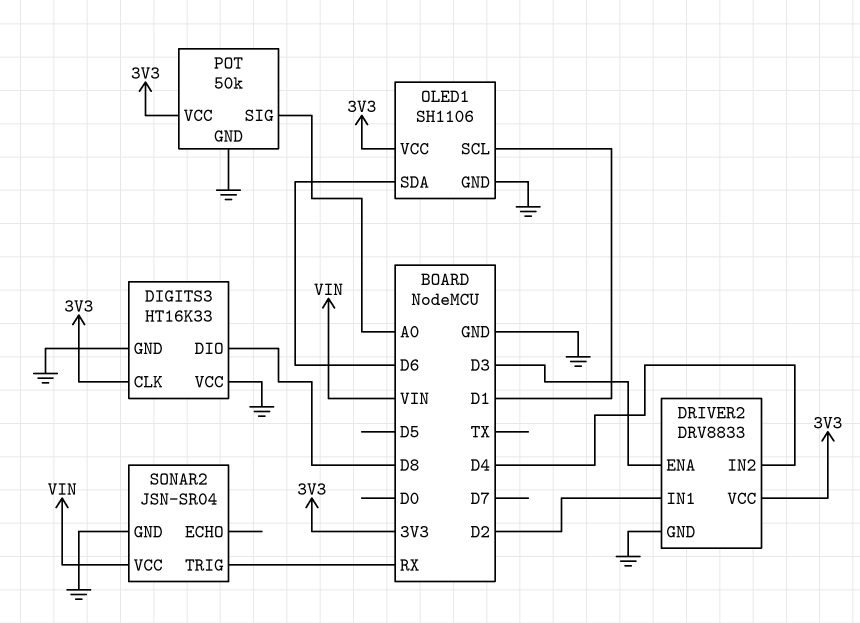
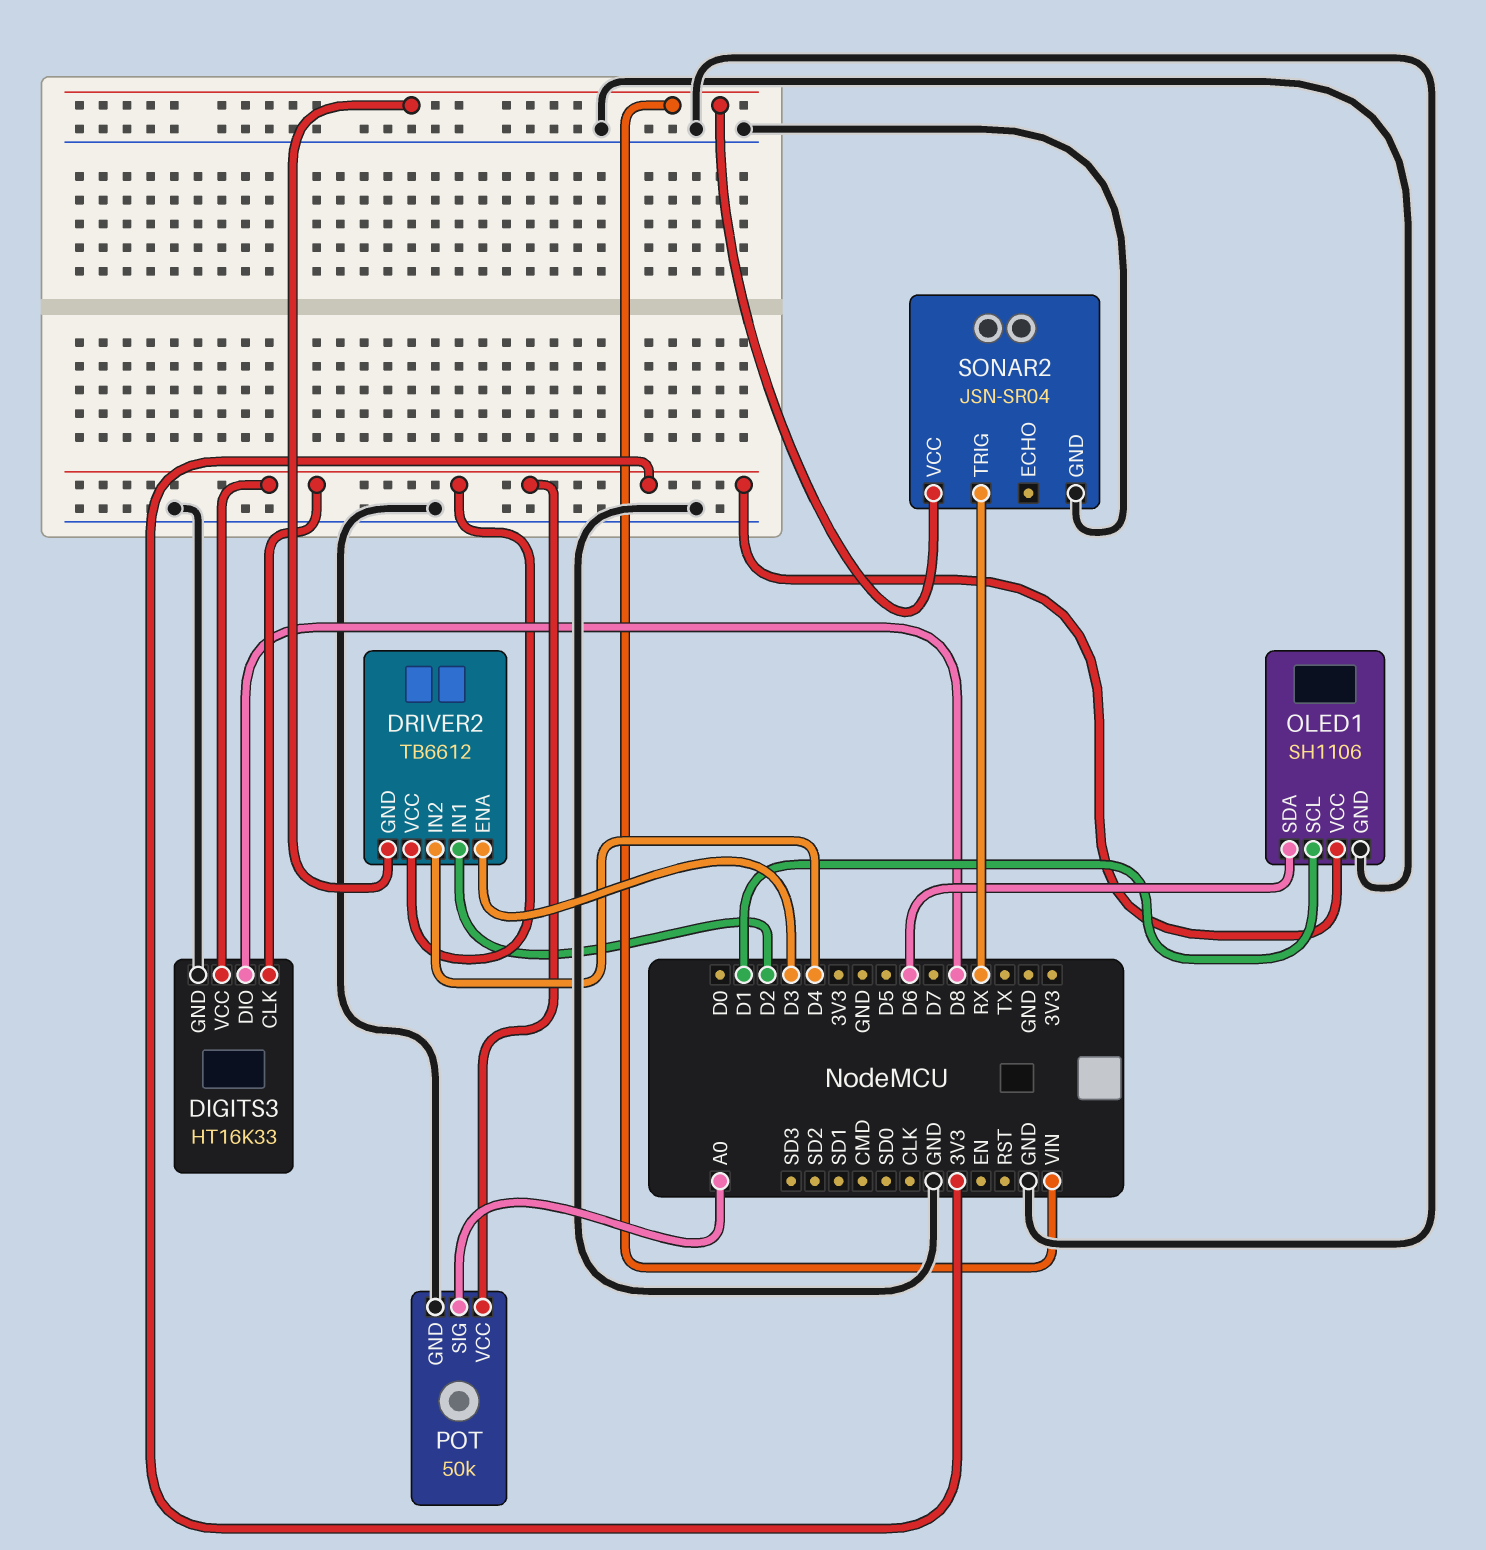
DIGITS3 pin VCC: GND -> 3V3
DRIVER2: DRV8833 -> TB6612
DRIVER2 pin GND: GND -> VIN

